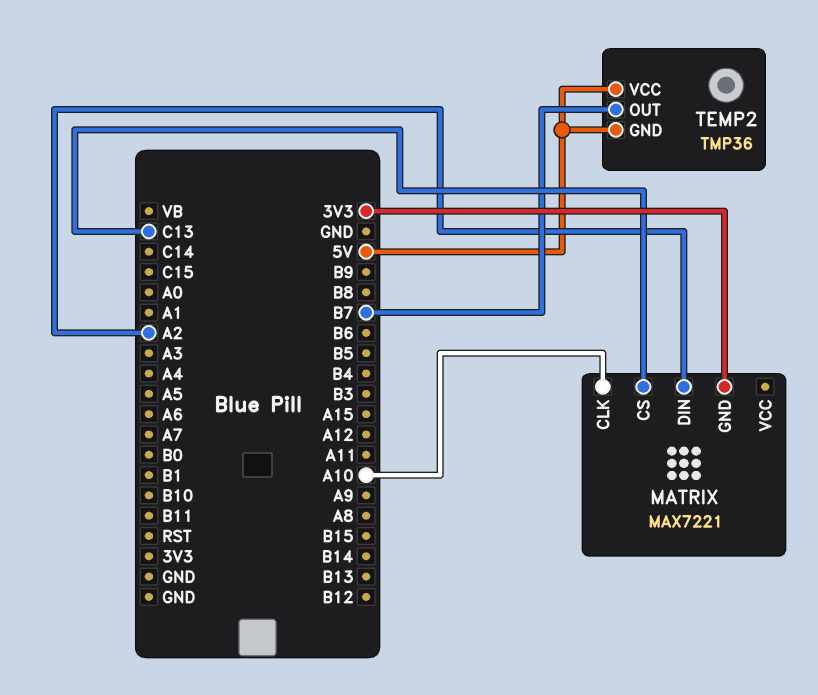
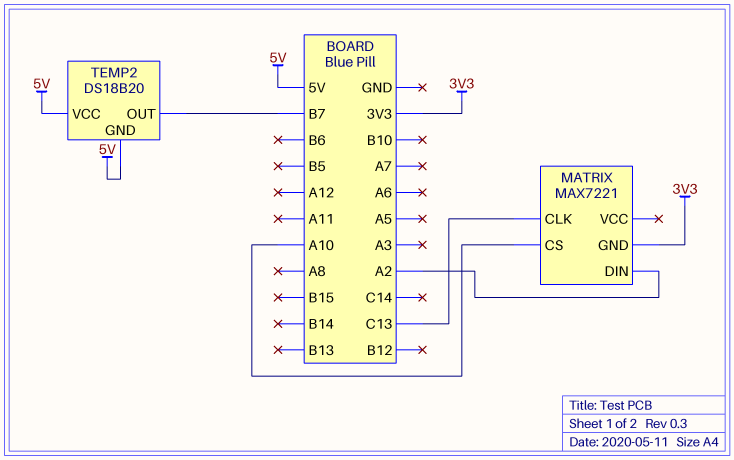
MATRIX pin CLK: A10 -> C13
MATRIX pin CS: C13 -> A10
TEMP2: TMP36 -> DS18B20

